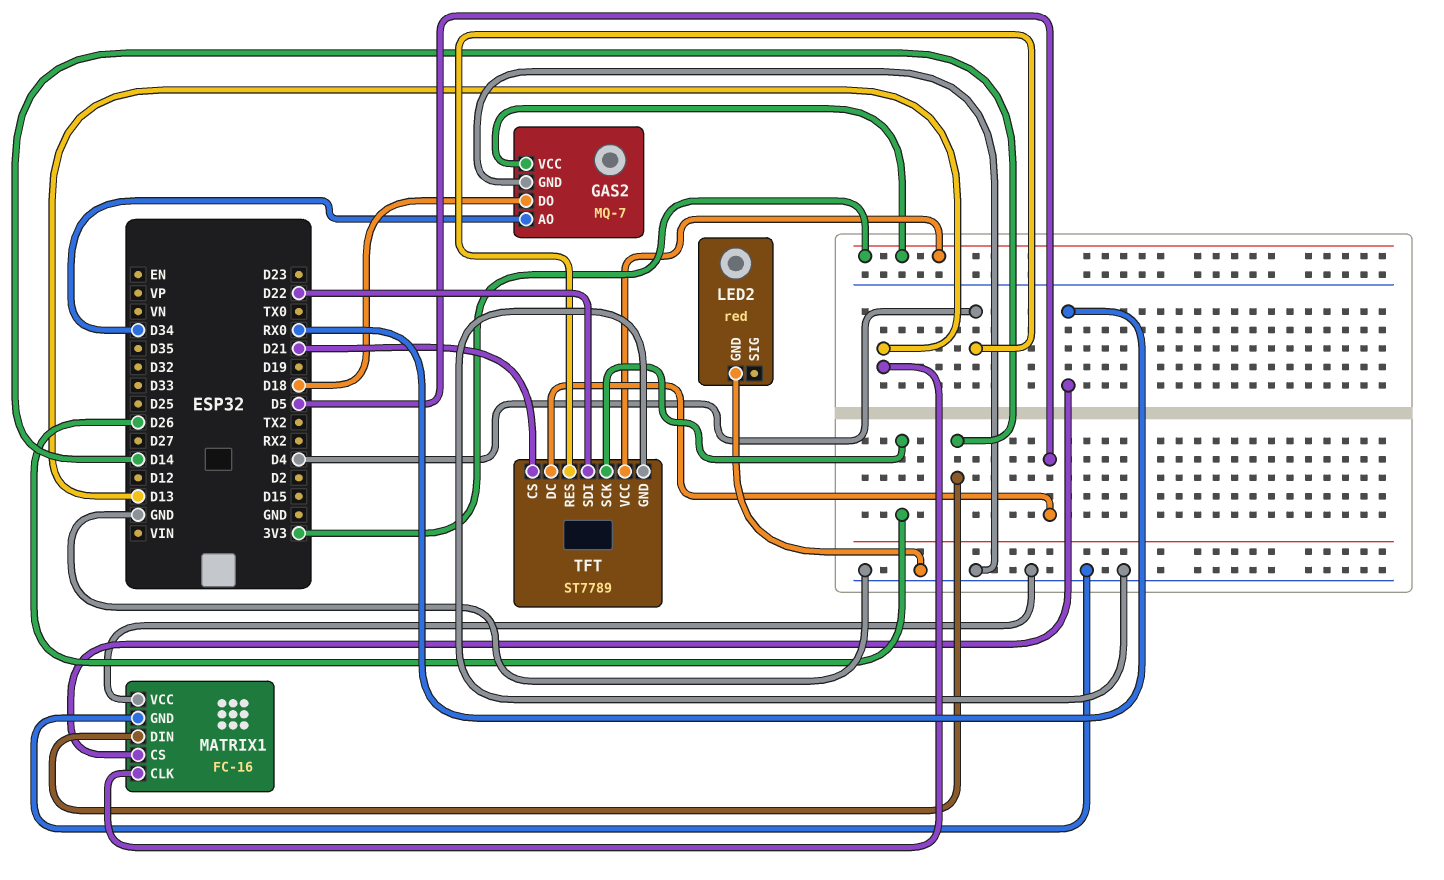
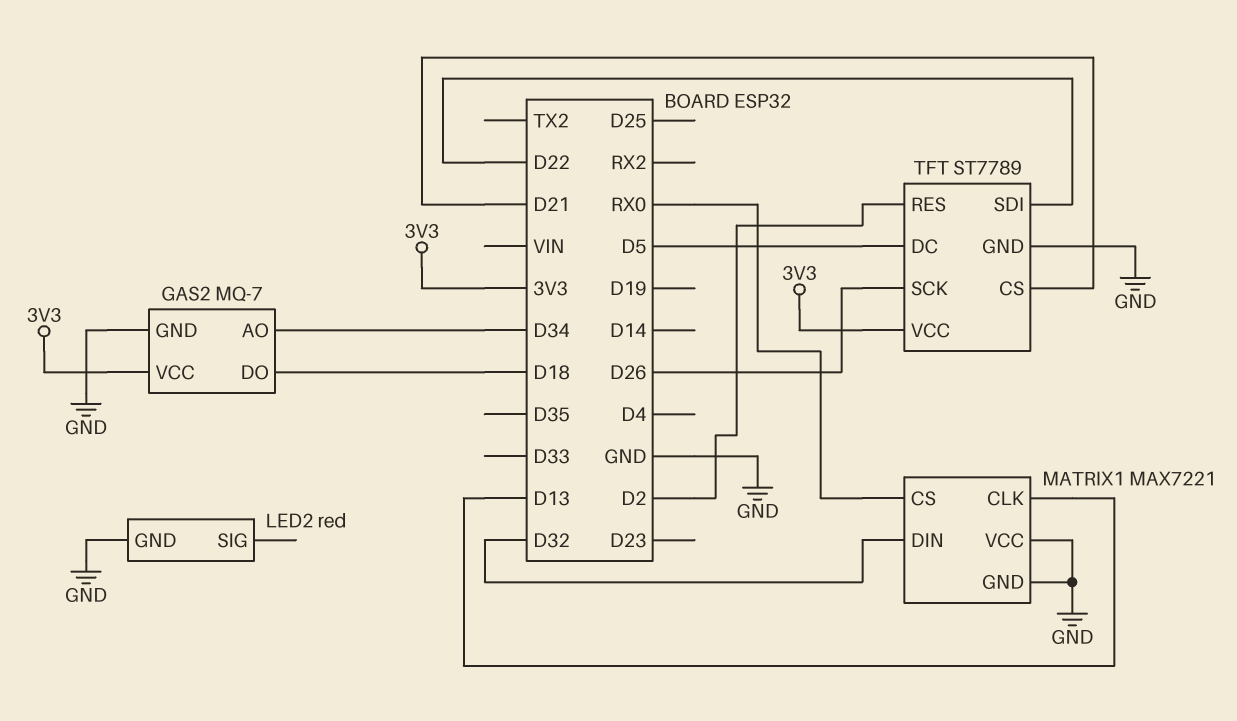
MATRIX1: FC-16 -> MAX7221
MATRIX1 pin DIN: D14 -> D32
TFT pin RES: D4 -> D2

